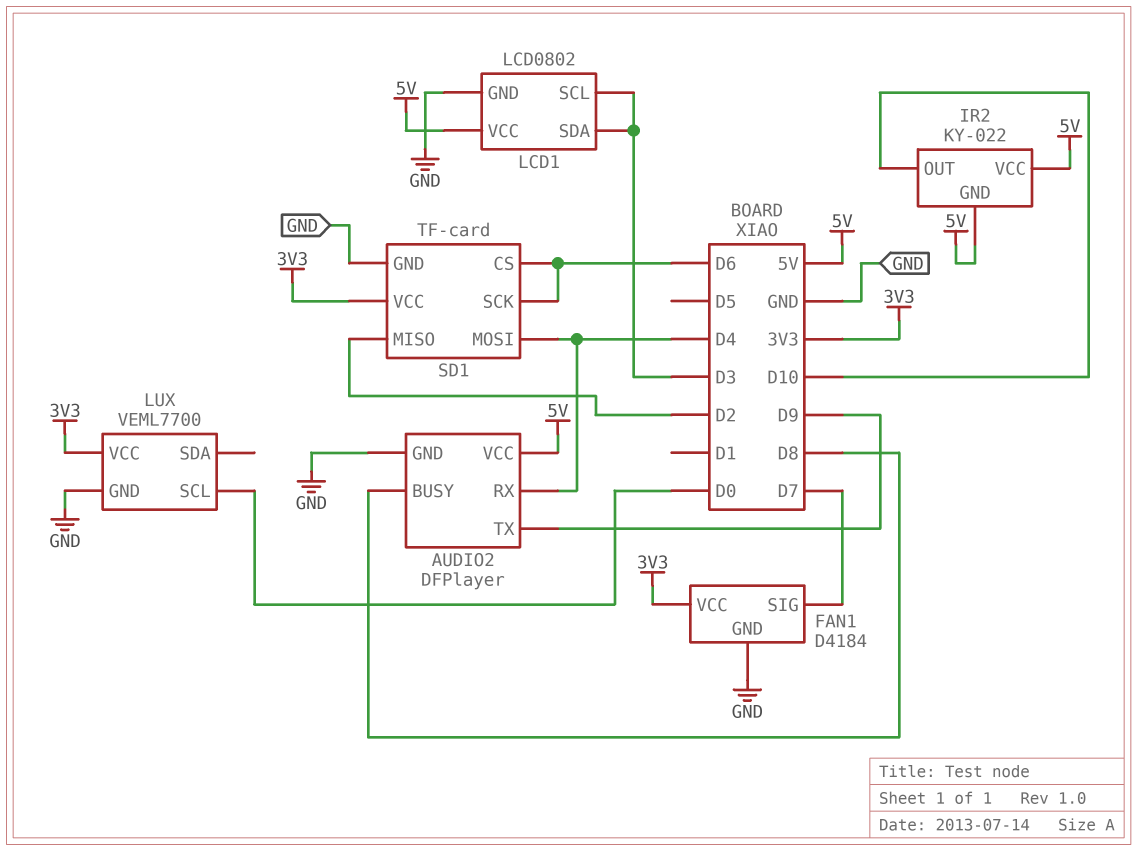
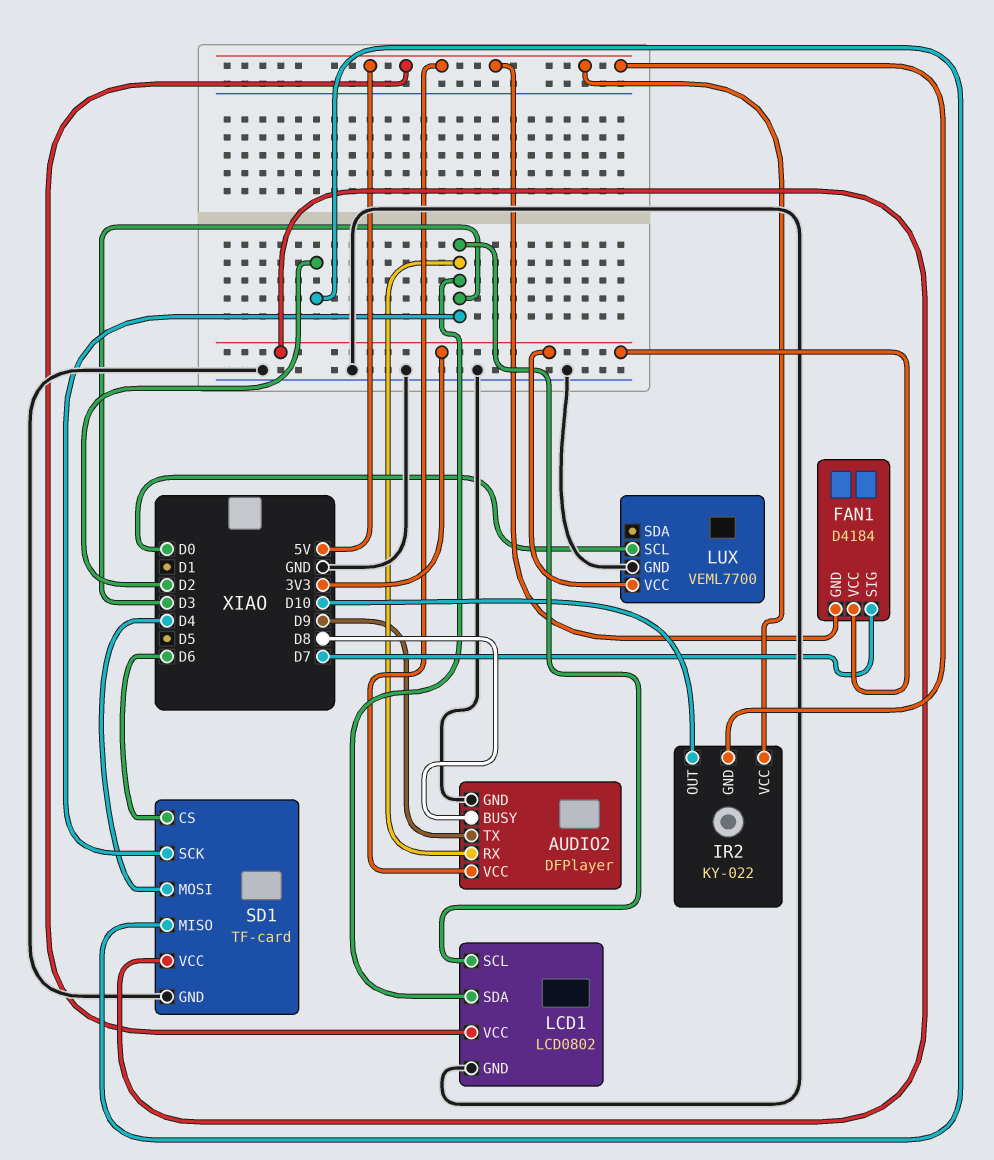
AUDIO2 pin RX: D4 -> D3
FAN1 pin GND: GND -> 5V
SD1 pin SCK: D6 -> D3

